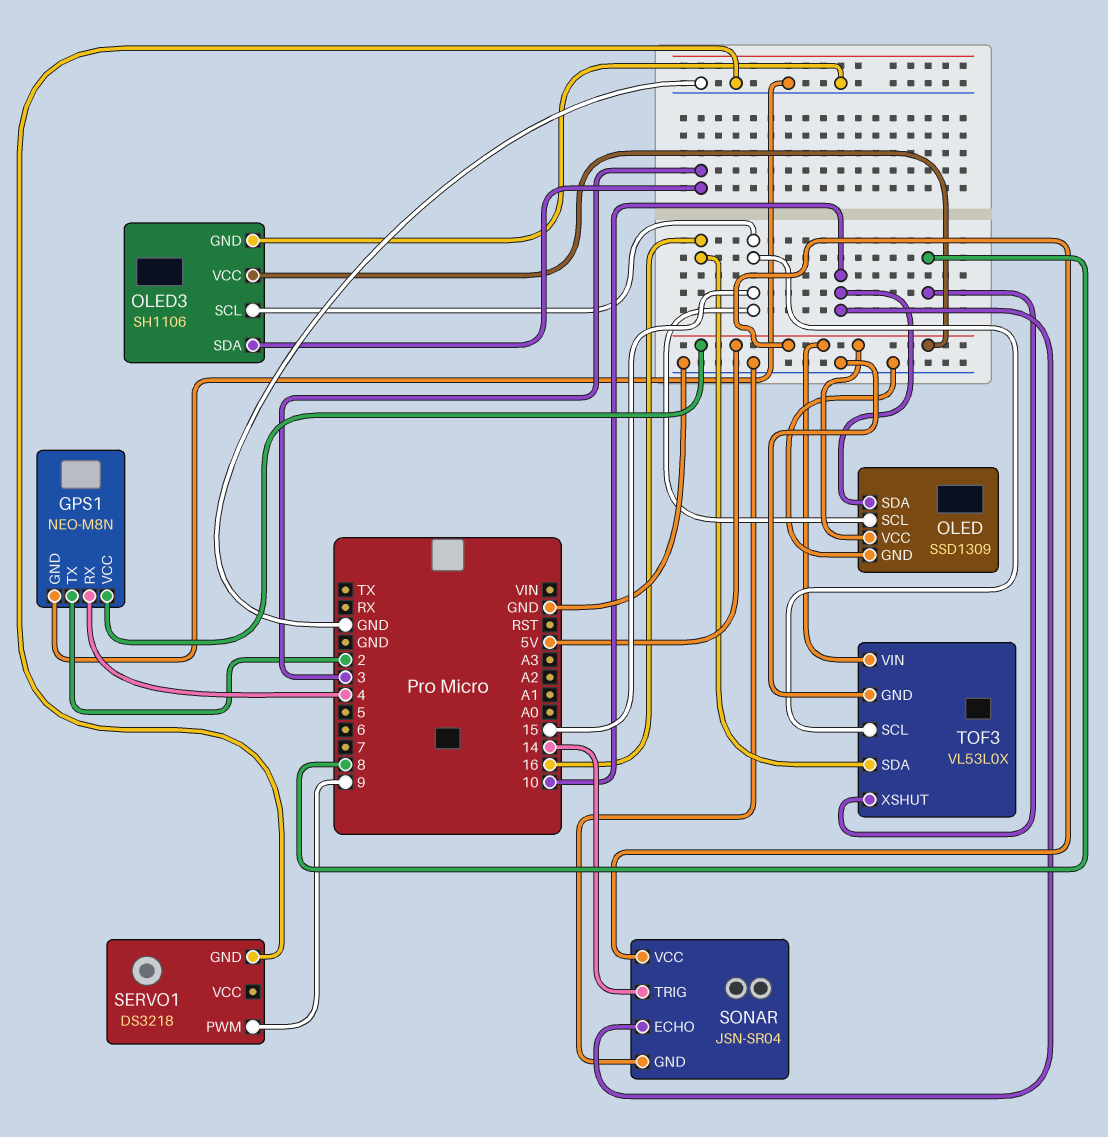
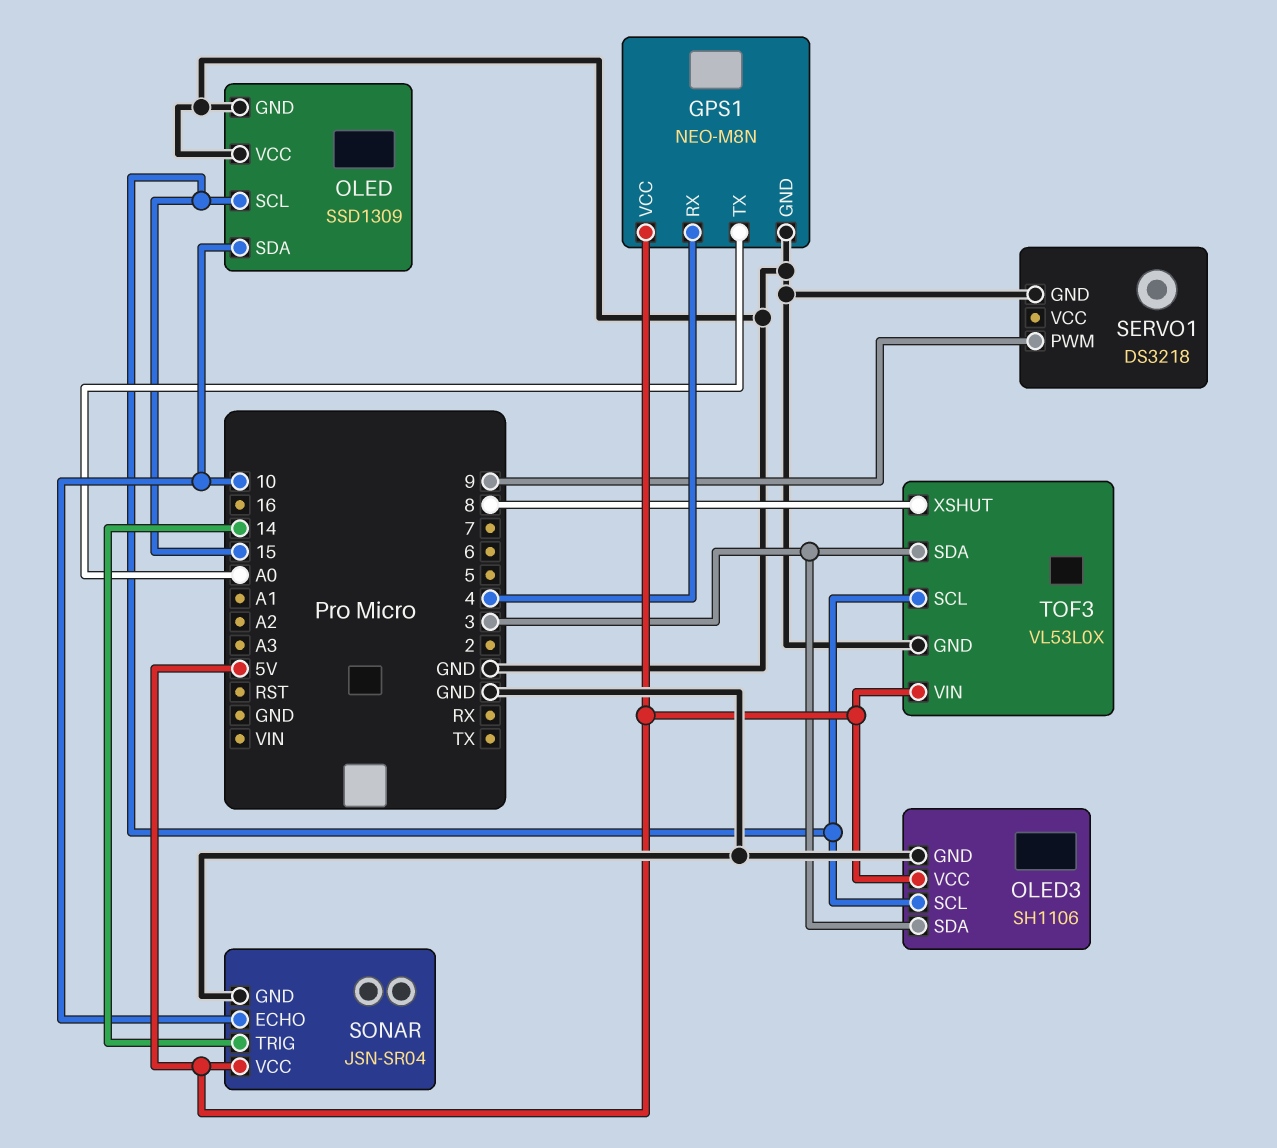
GPS1 pin TX: 2 -> A0
OLED pin VCC: 5V -> GND
TOF3 pin SDA: 16 -> 3

